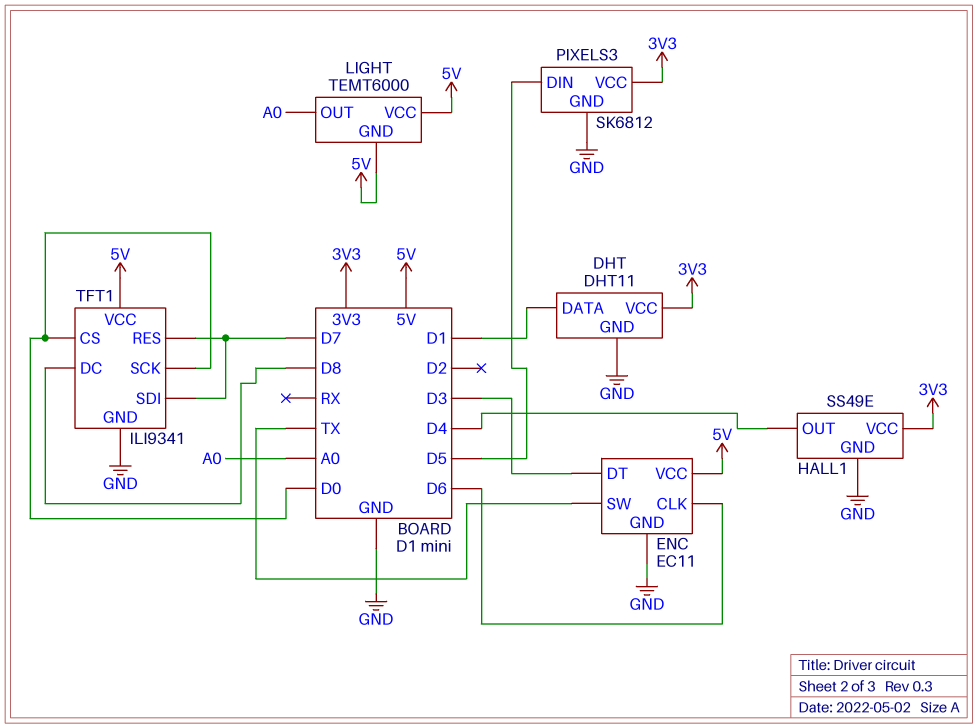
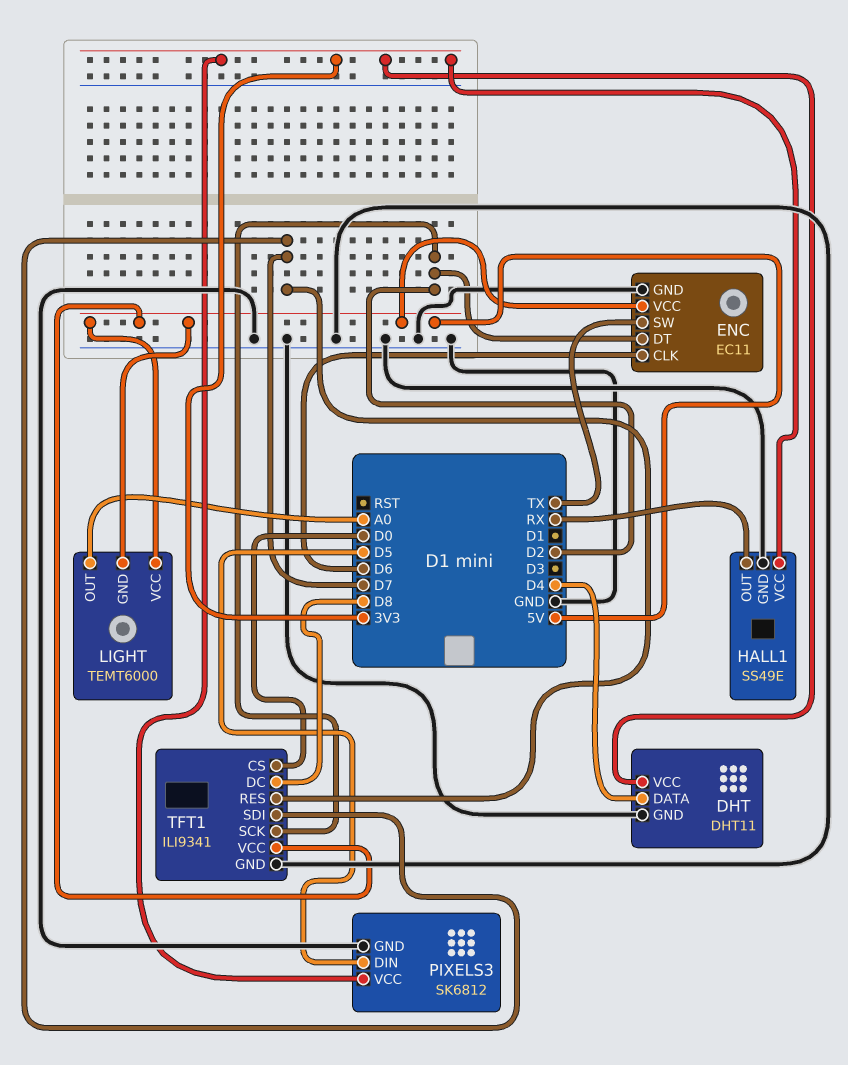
DHT pin DATA: D1 -> D4
ENC pin DT: D3 -> D2
HALL1 pin OUT: D4 -> RX
TFT1 pin SCK: D0 -> D2

